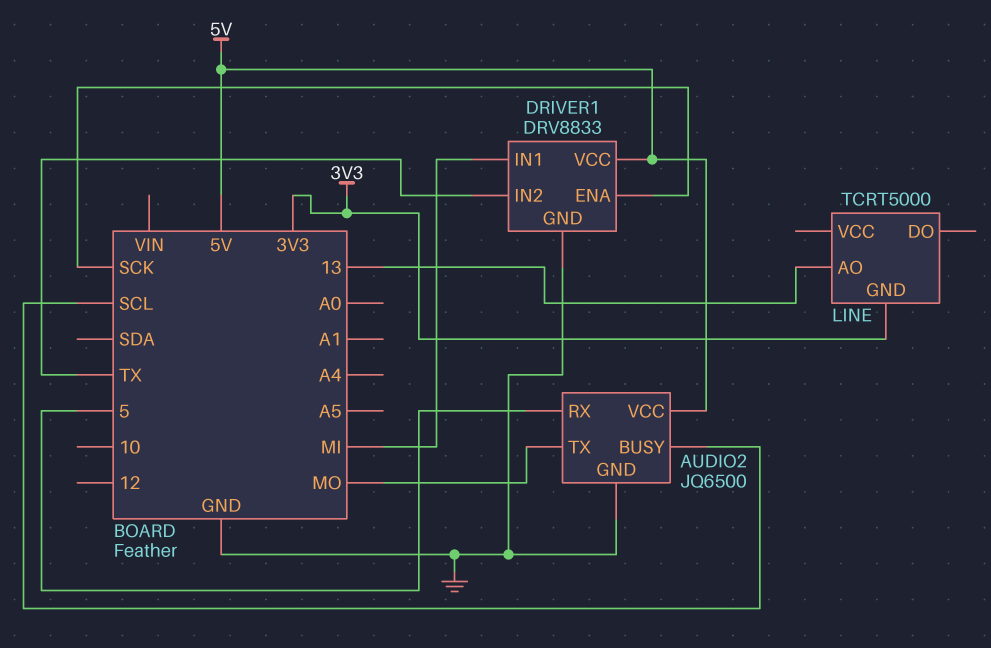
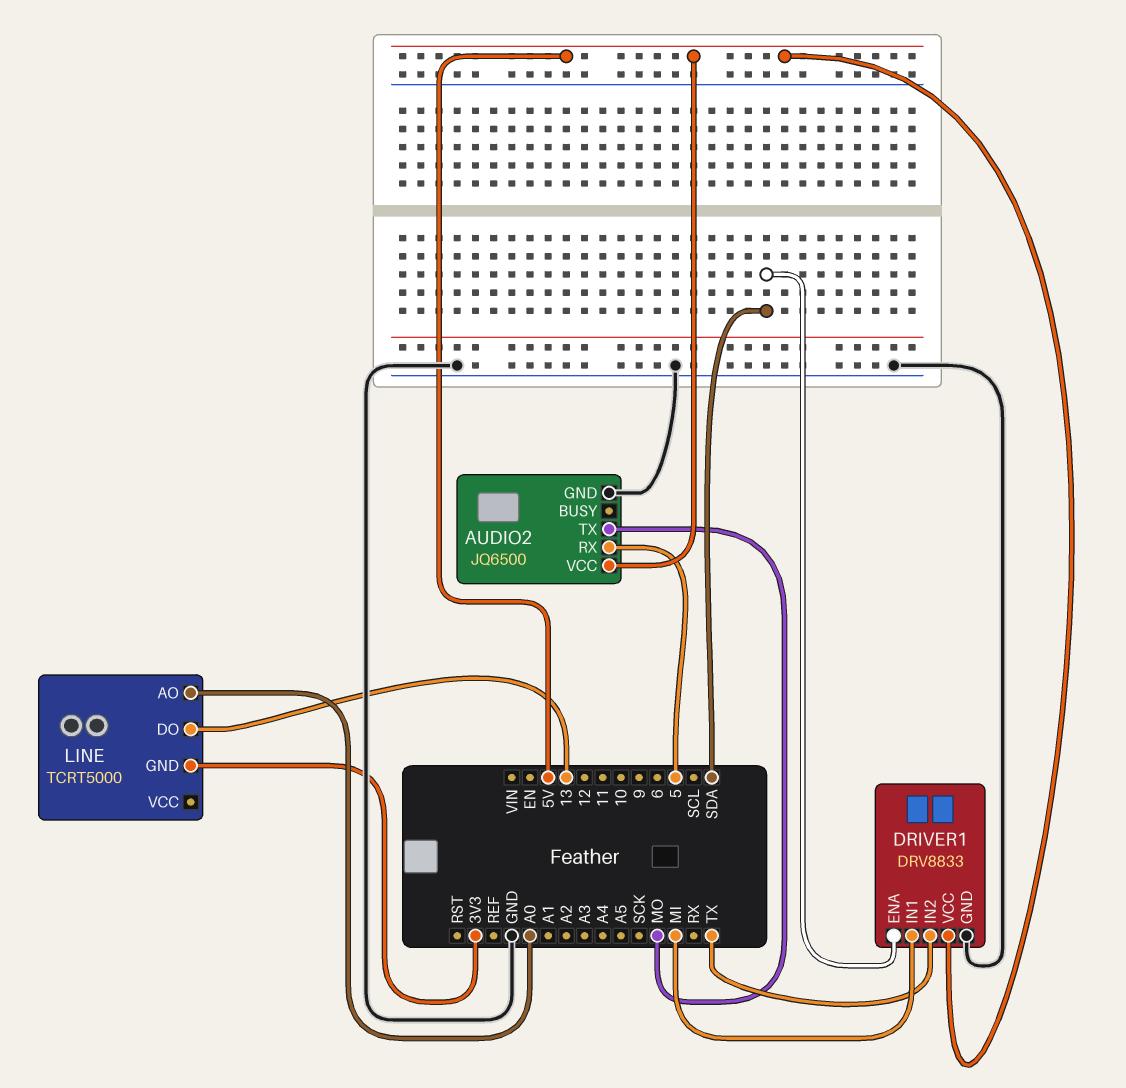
AUDIO2 pin BUSY: SCL -> none
DRIVER1 pin ENA: SCK -> SDA
LINE pin AO: 13 -> A0
LINE pin DO: none -> 13

